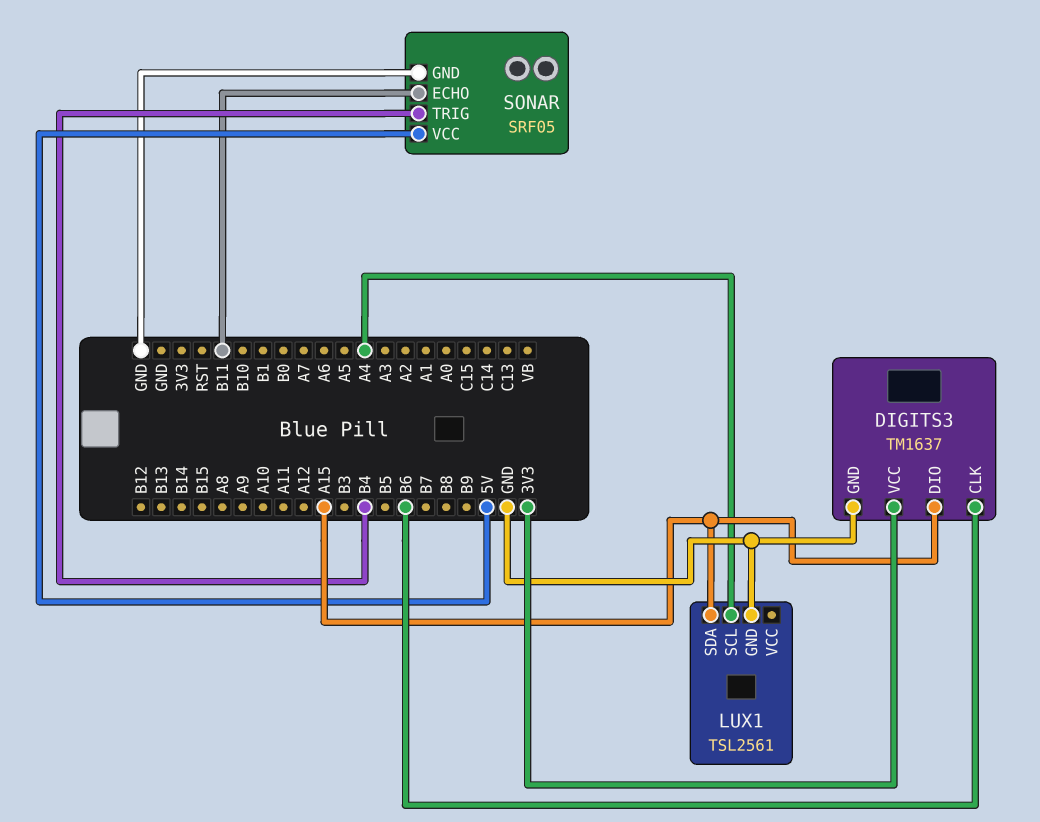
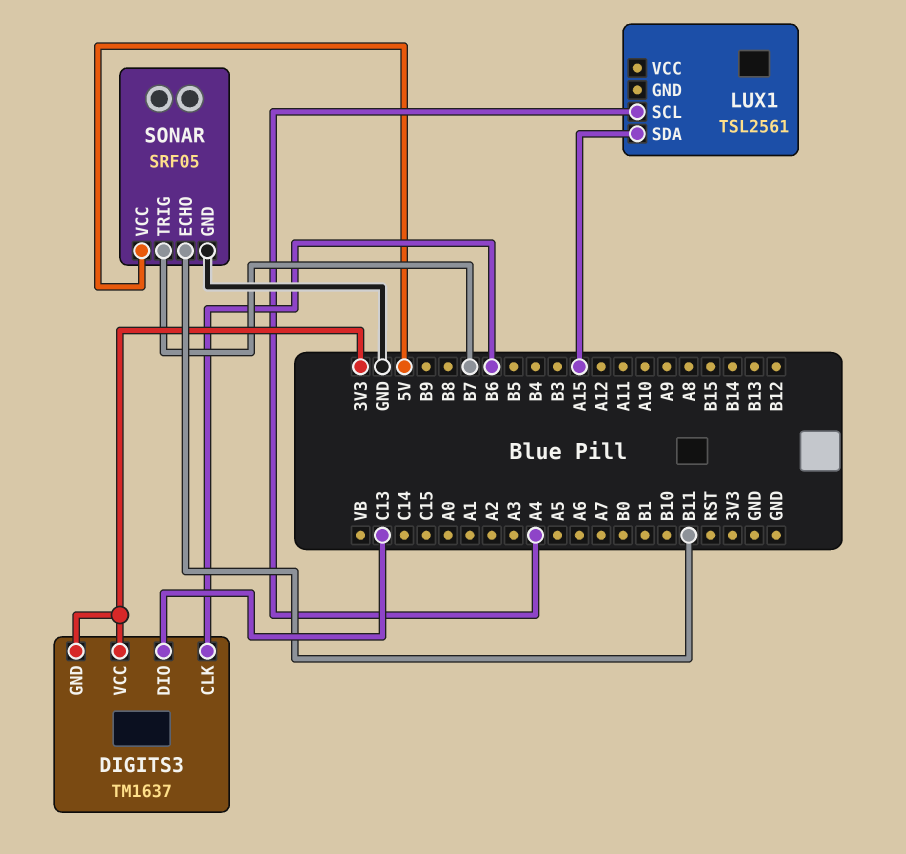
DIGITS3 pin DIO: A15 -> C13
DIGITS3 pin GND: GND -> 3V3
LUX1 pin GND: GND -> none
SONAR pin TRIG: B4 -> B7

